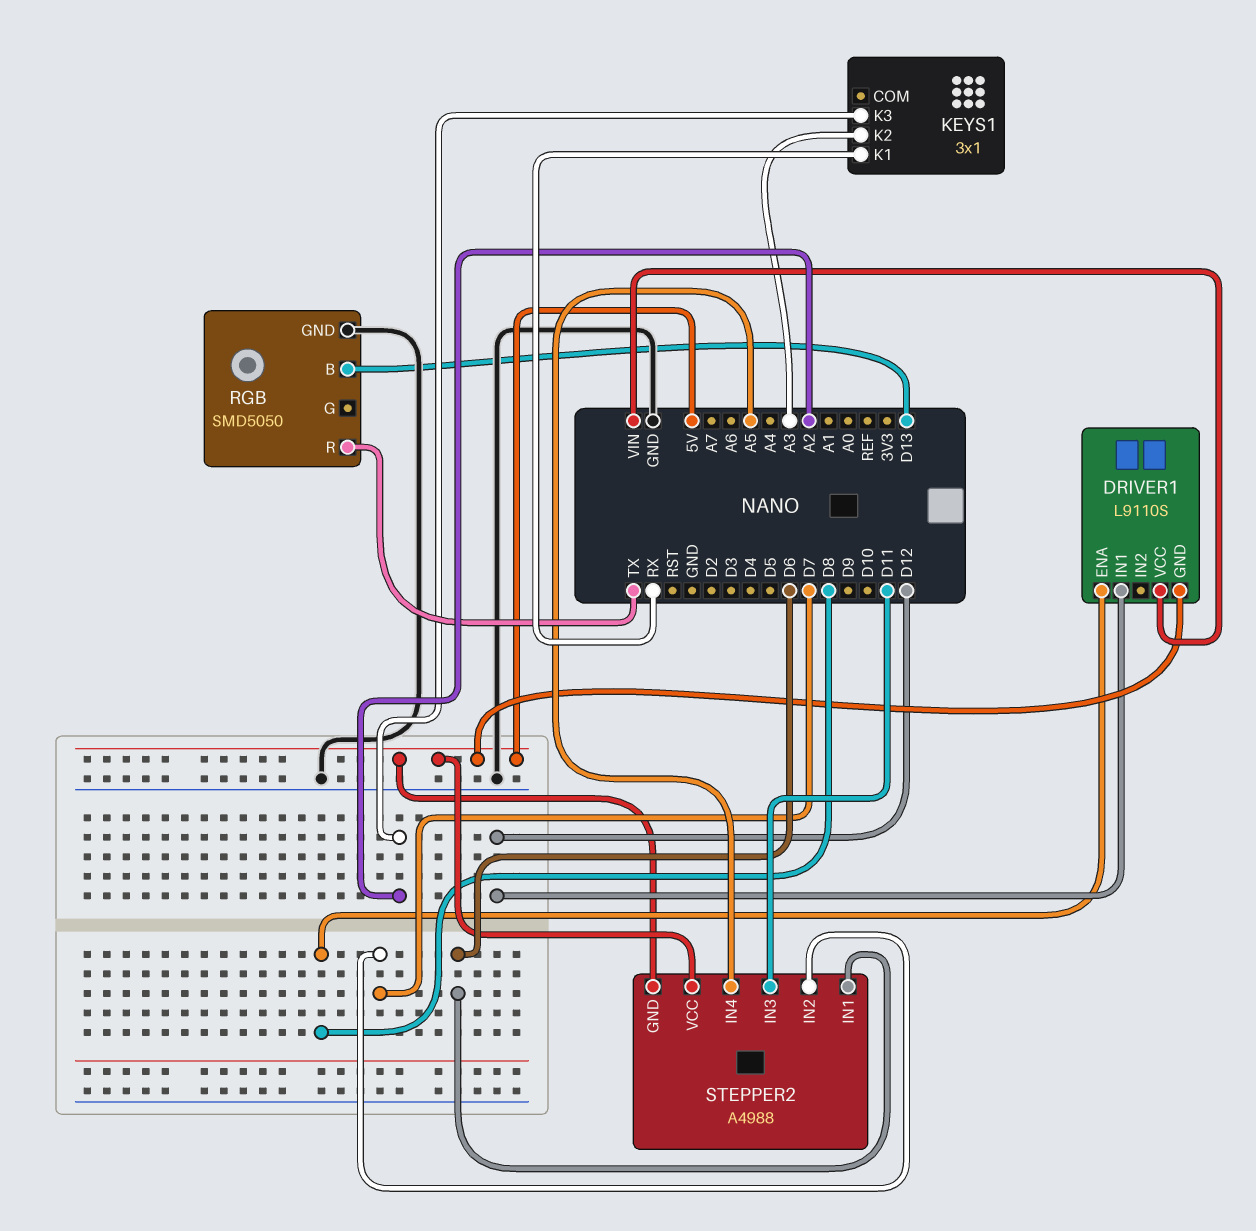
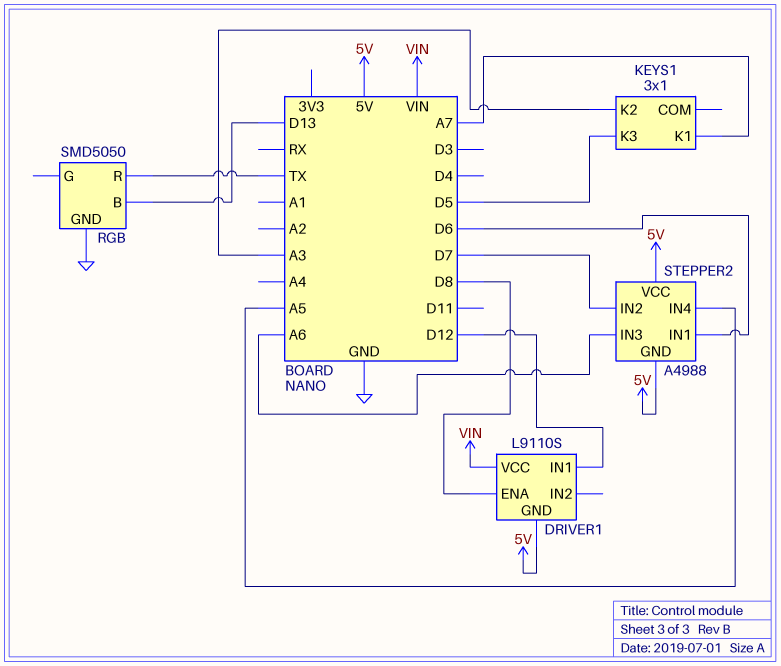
KEYS1 pin K1: RX -> A7
KEYS1 pin K3: A2 -> D5
STEPPER2 pin IN3: D11 -> A6

